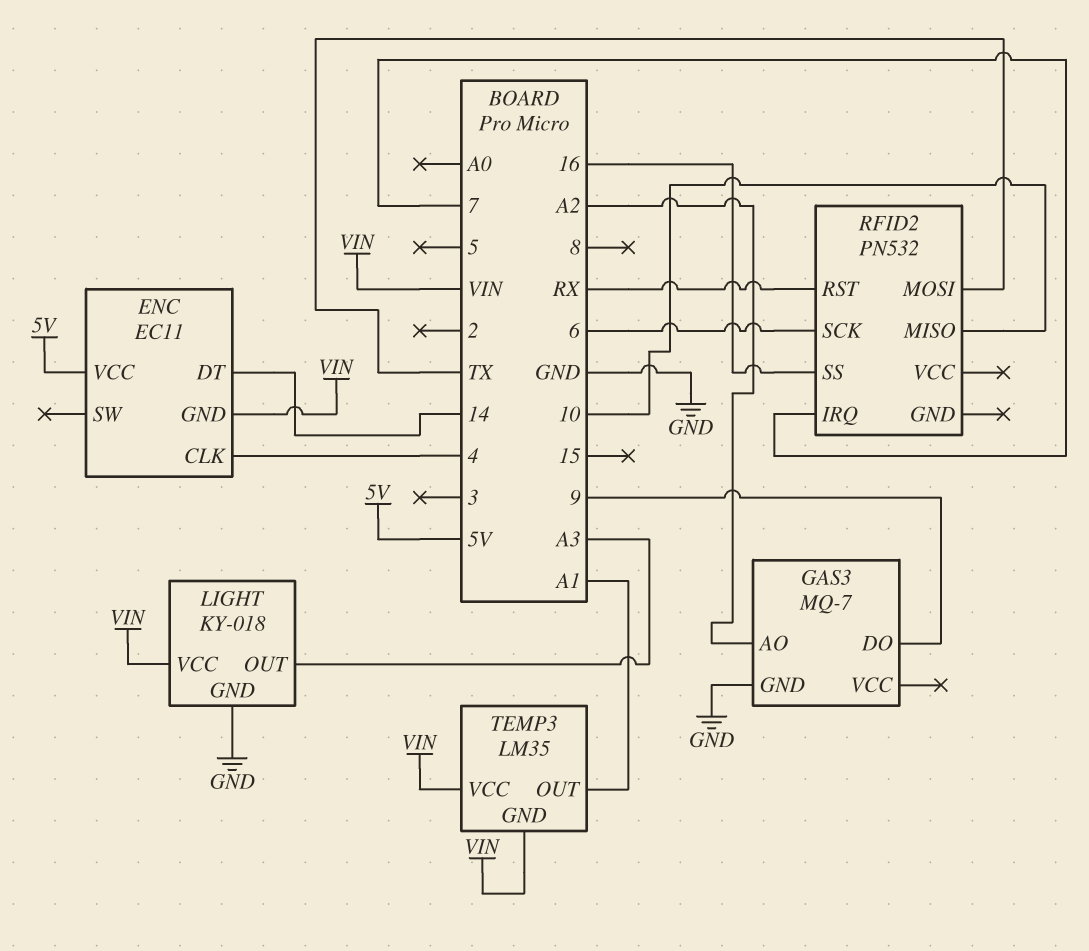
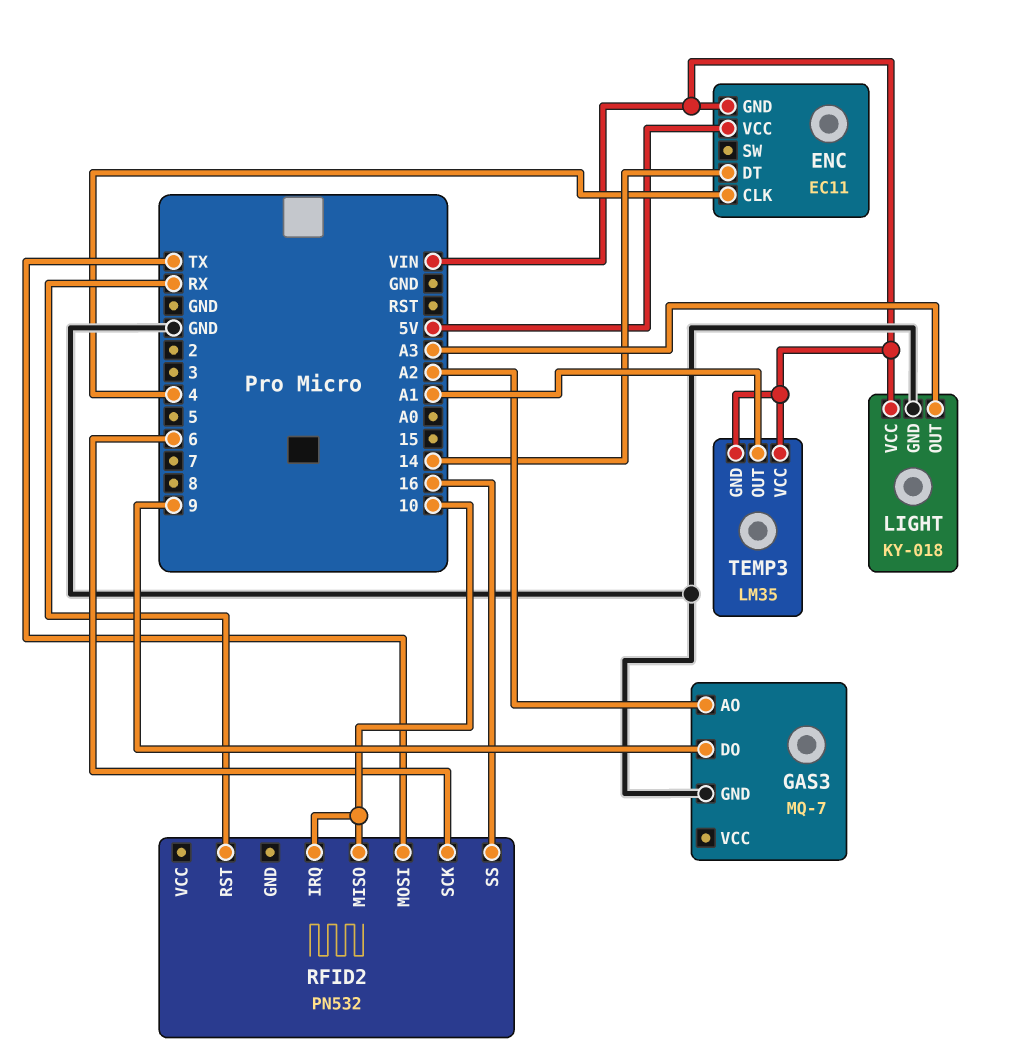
RFID2 pin IRQ: 7 -> 10

